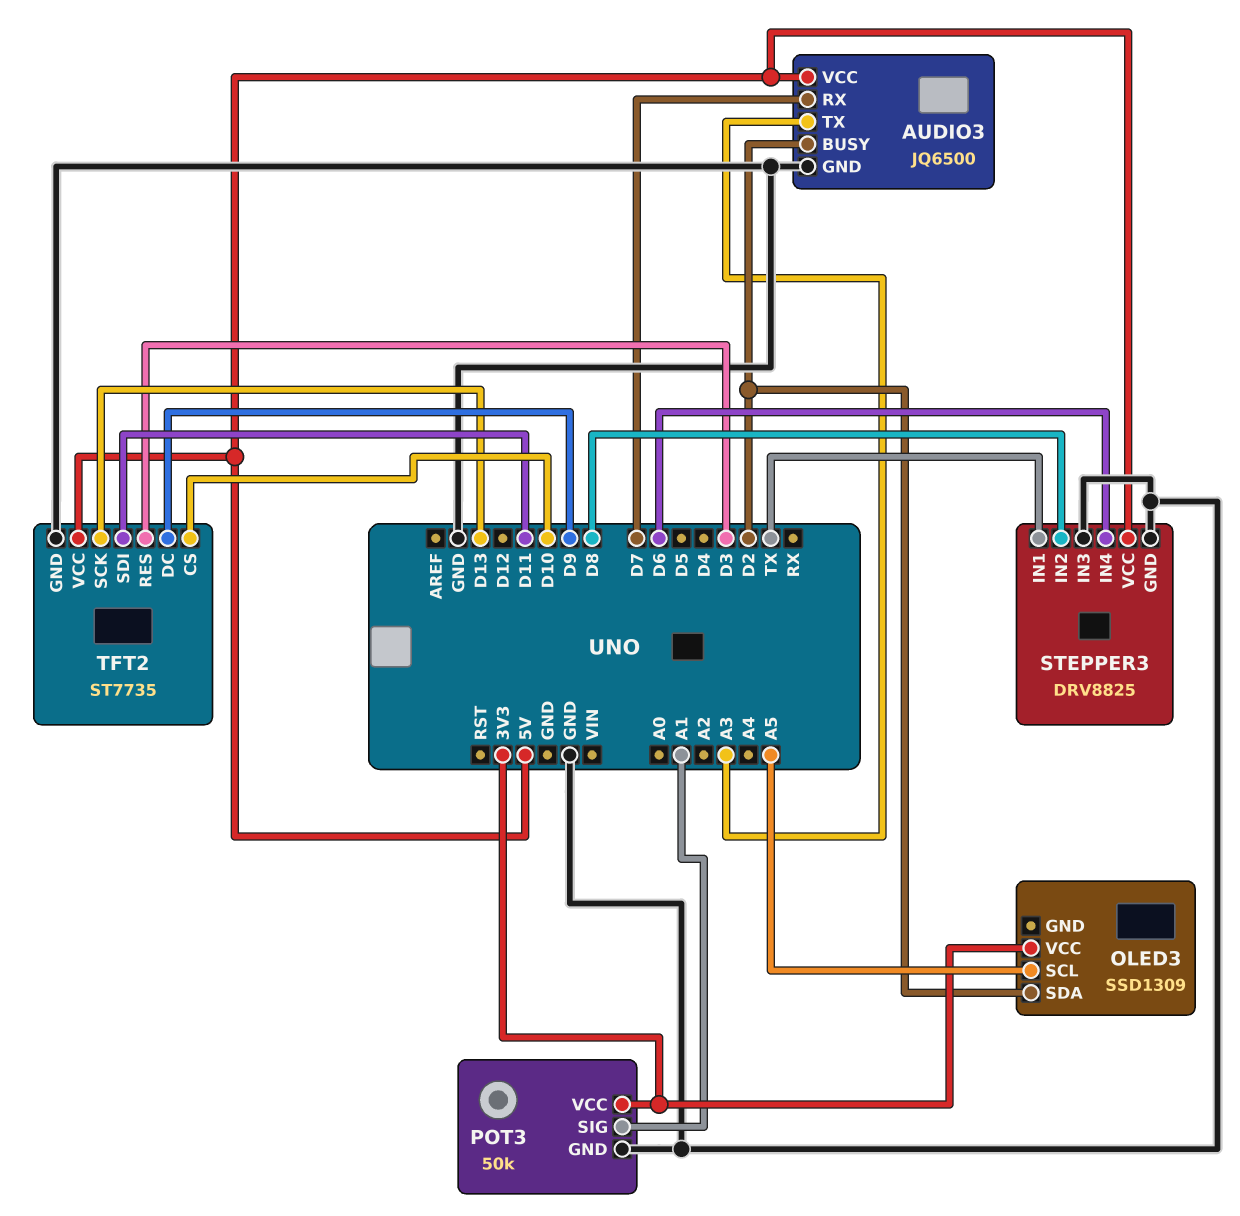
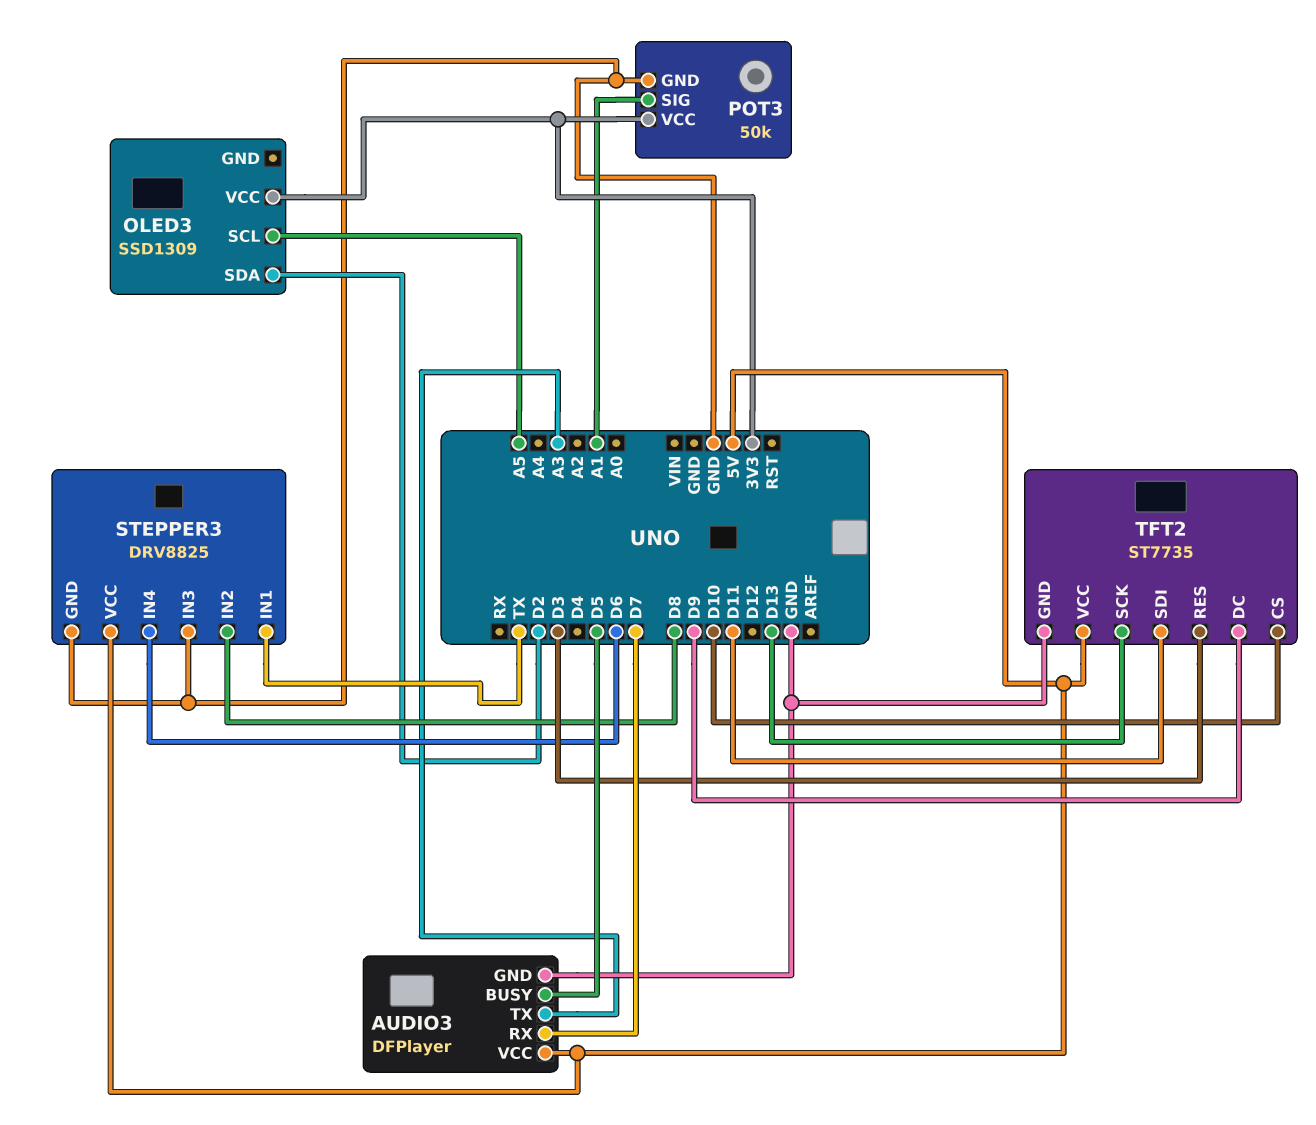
AUDIO3: JQ6500 -> DFPlayer
AUDIO3 pin BUSY: D2 -> D5

